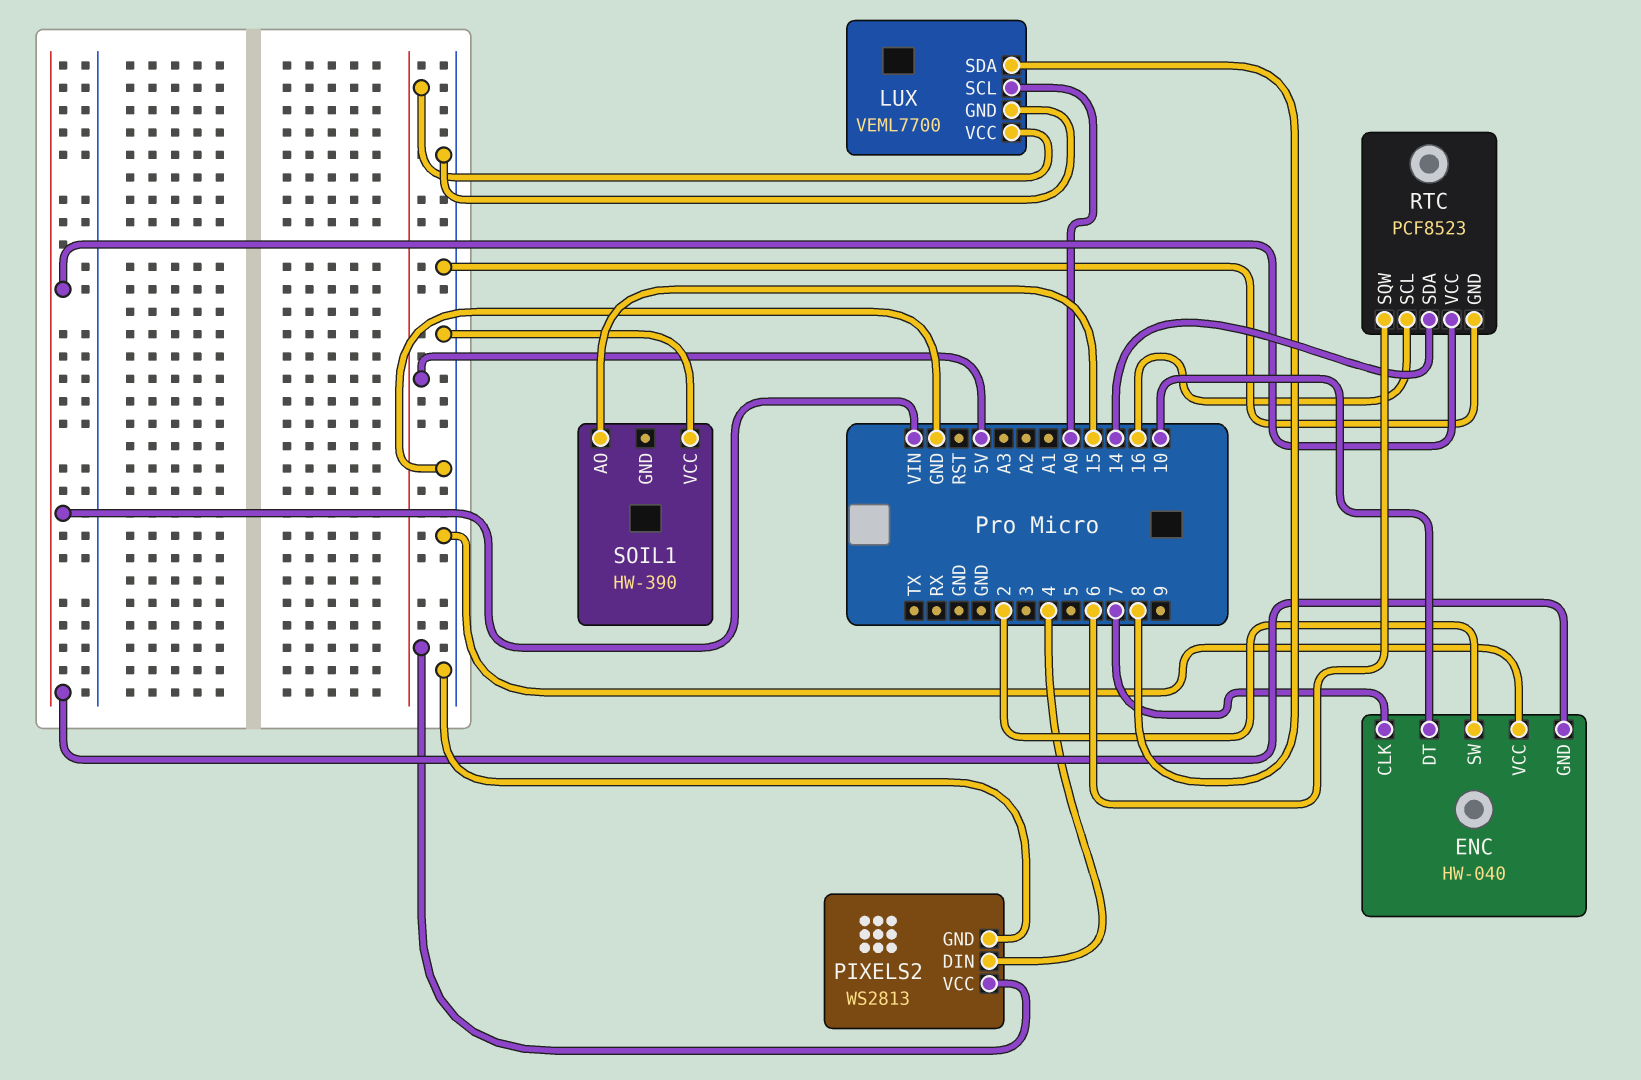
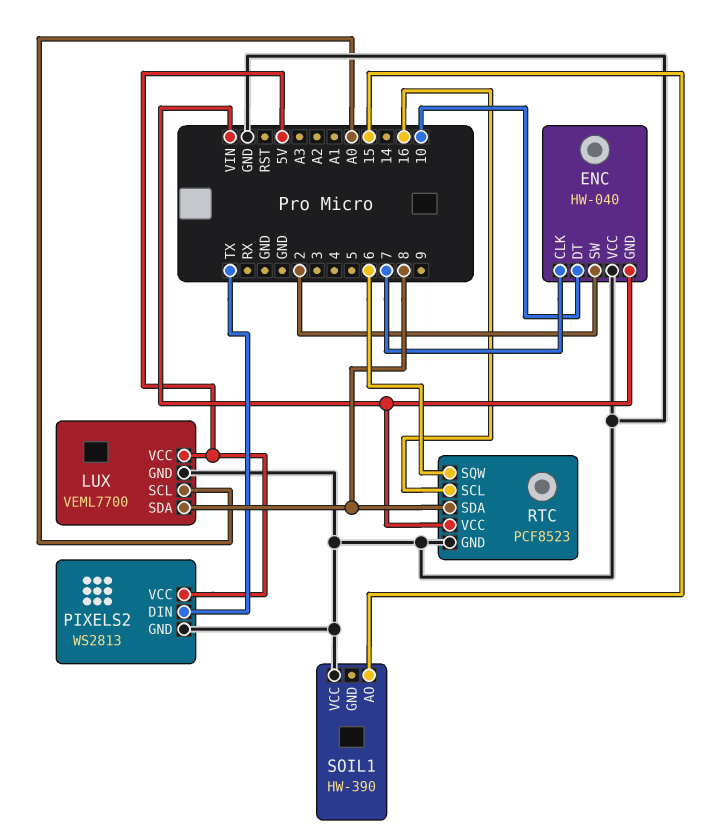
PIXELS2 pin DIN: 4 -> TX
RTC pin SDA: 14 -> 8

